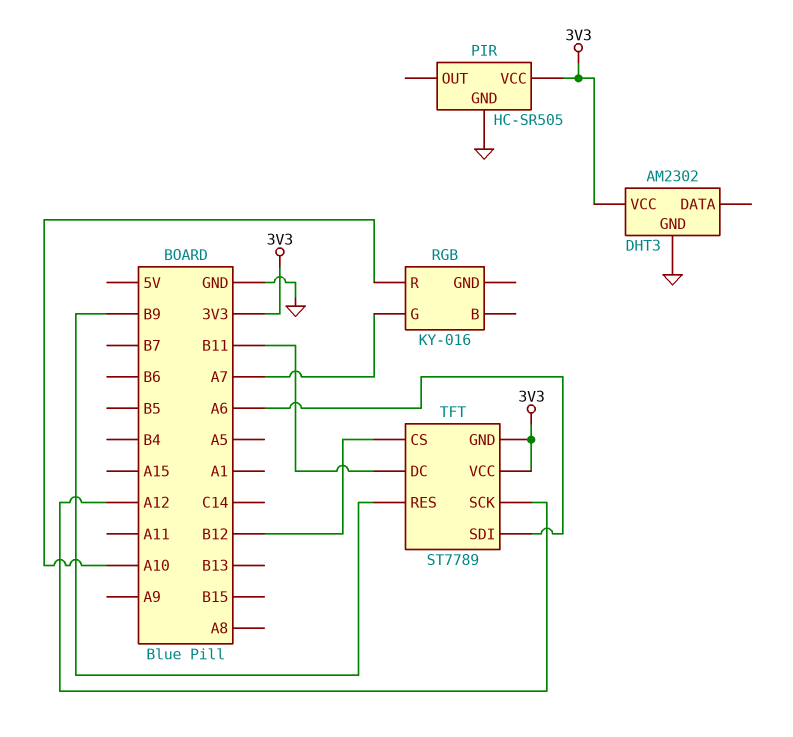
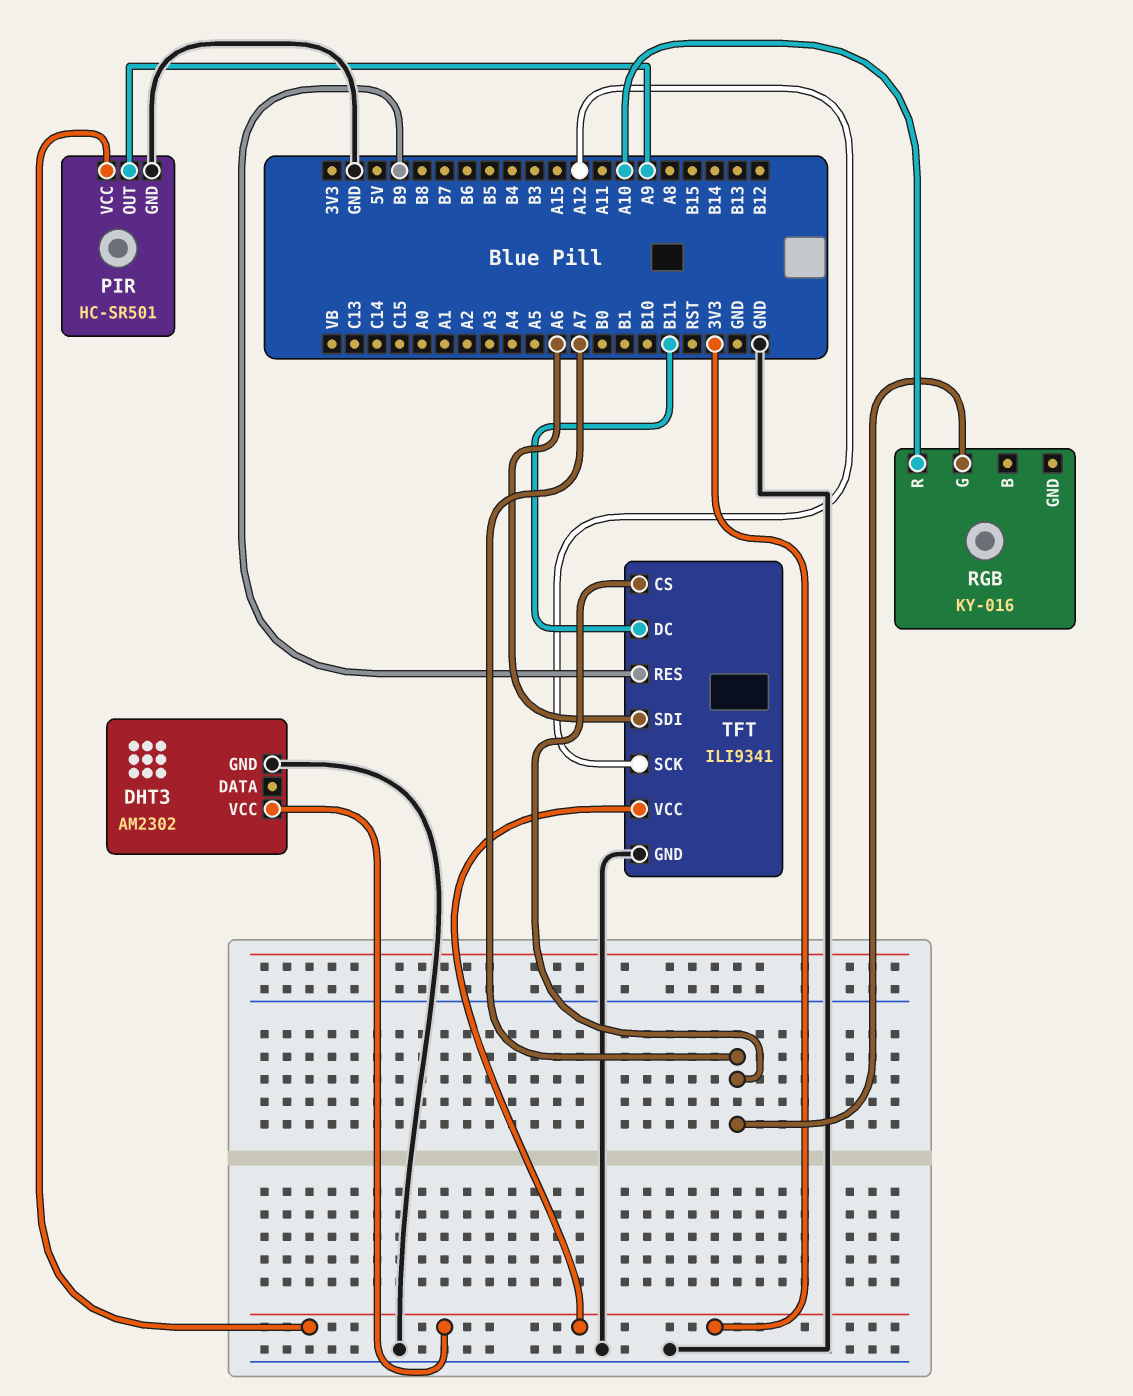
PIR: HC-SR505 -> HC-SR501
PIR pin OUT: none -> A9
TFT: ST7789 -> ILI9341
TFT pin CS: B12 -> A7
TFT pin GND: 3V3 -> GND

